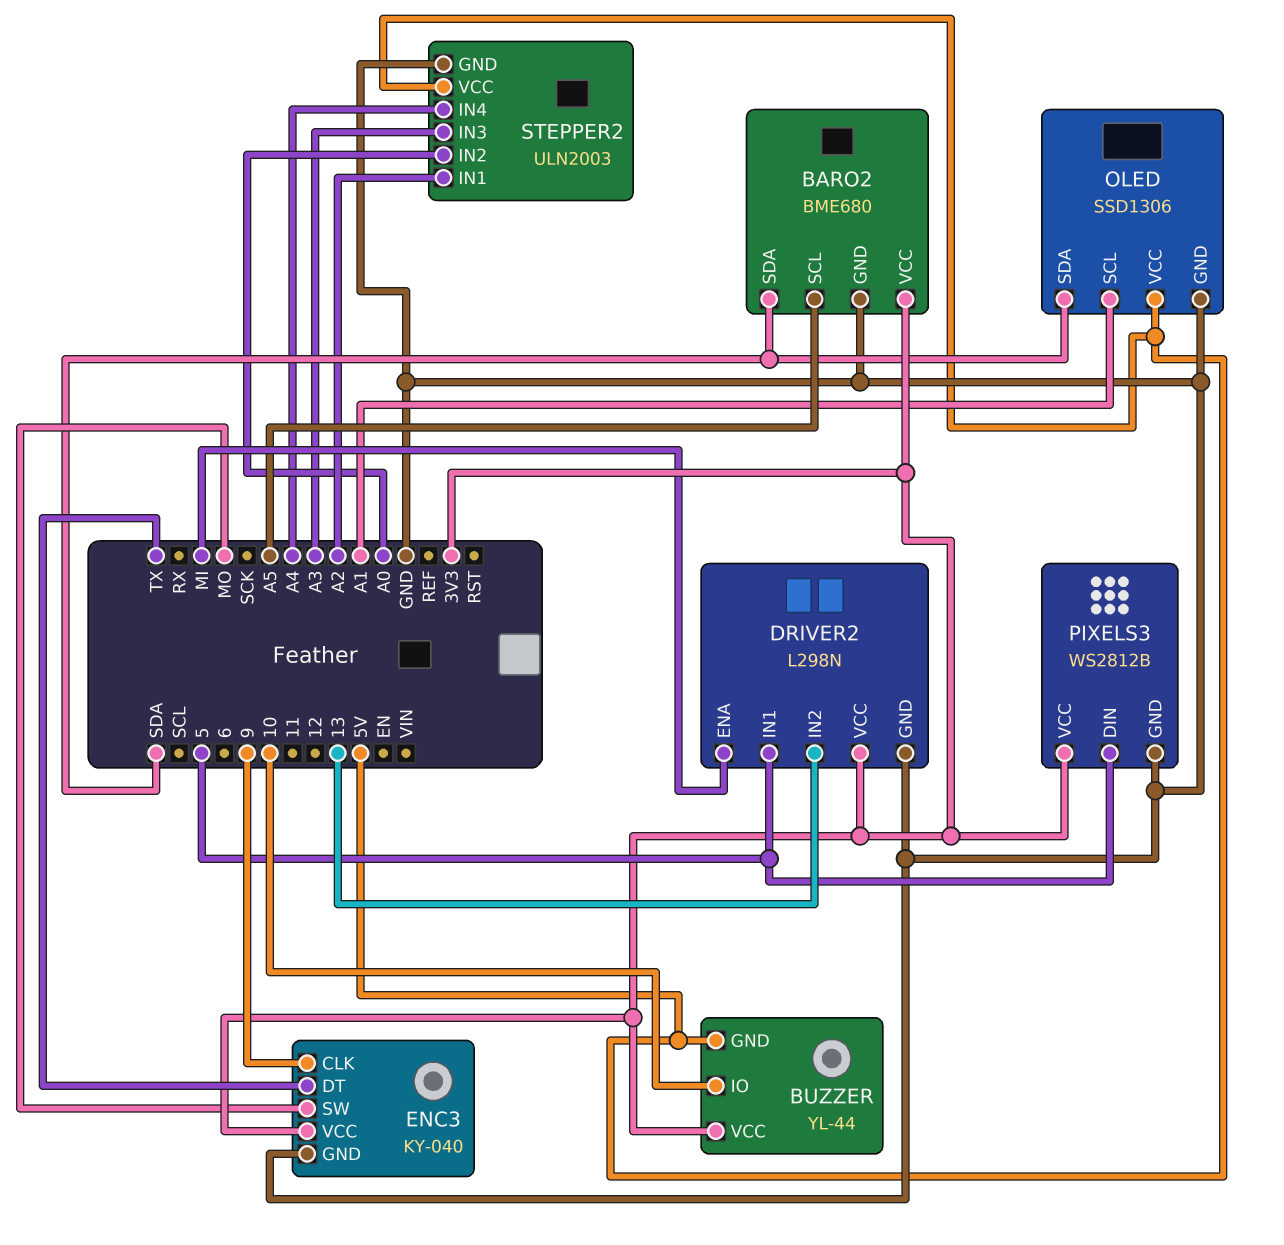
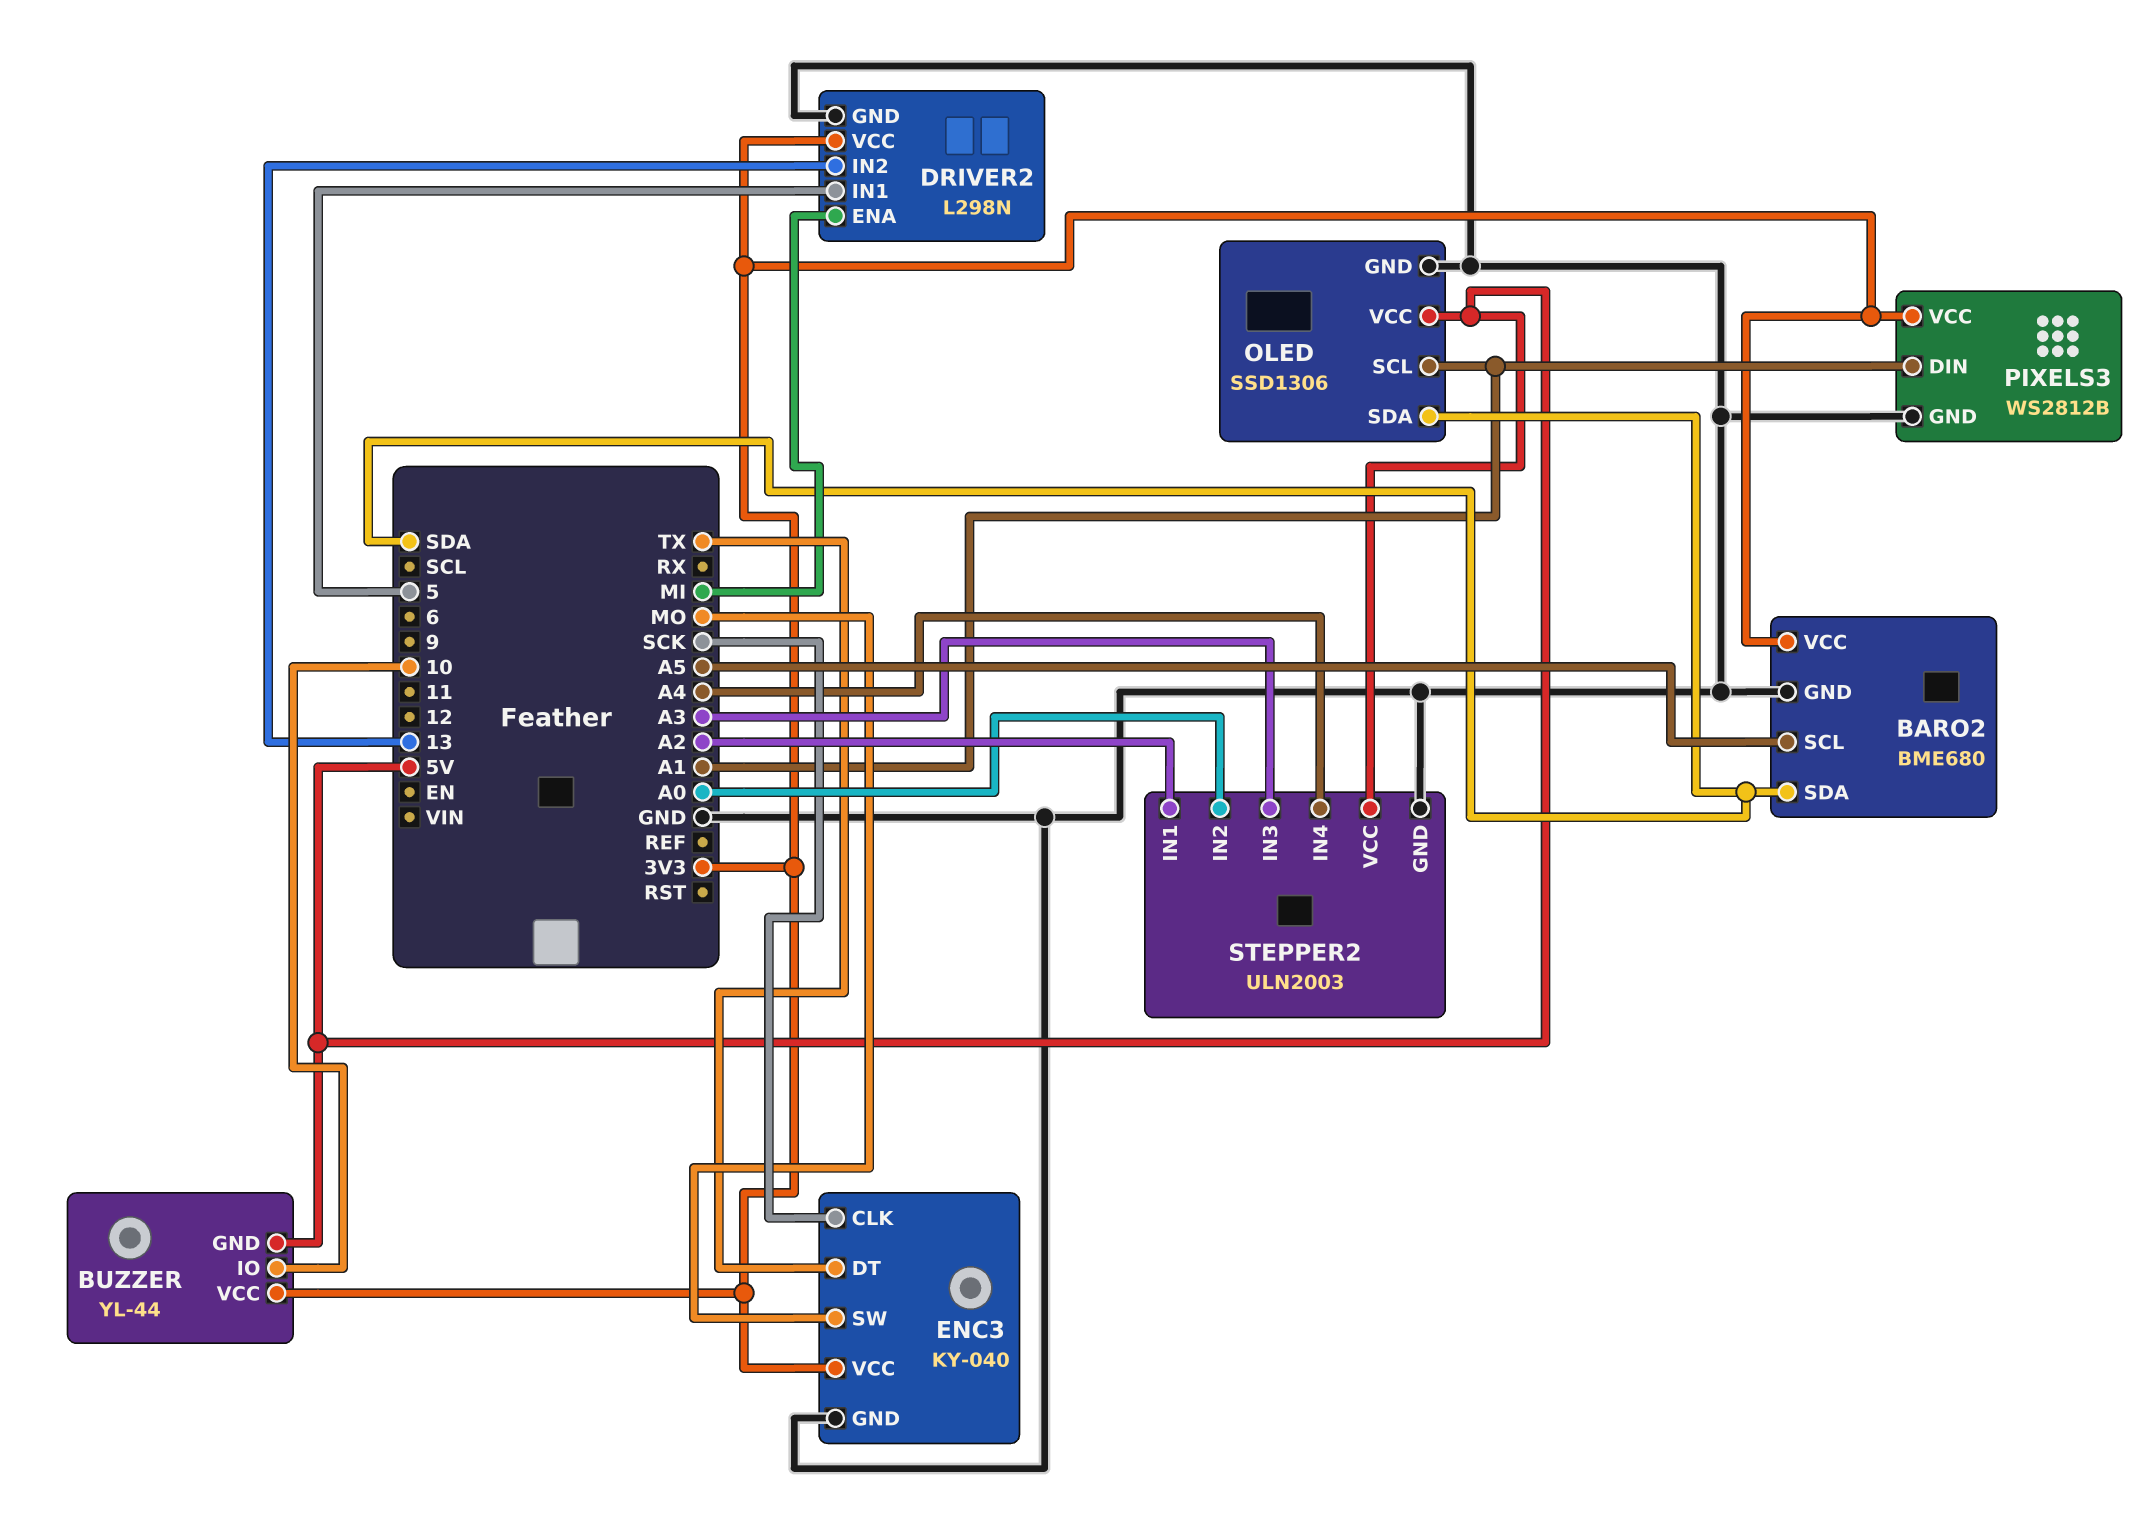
ENC3 pin CLK: 9 -> SCK
PIXELS3 pin DIN: 5 -> A1

